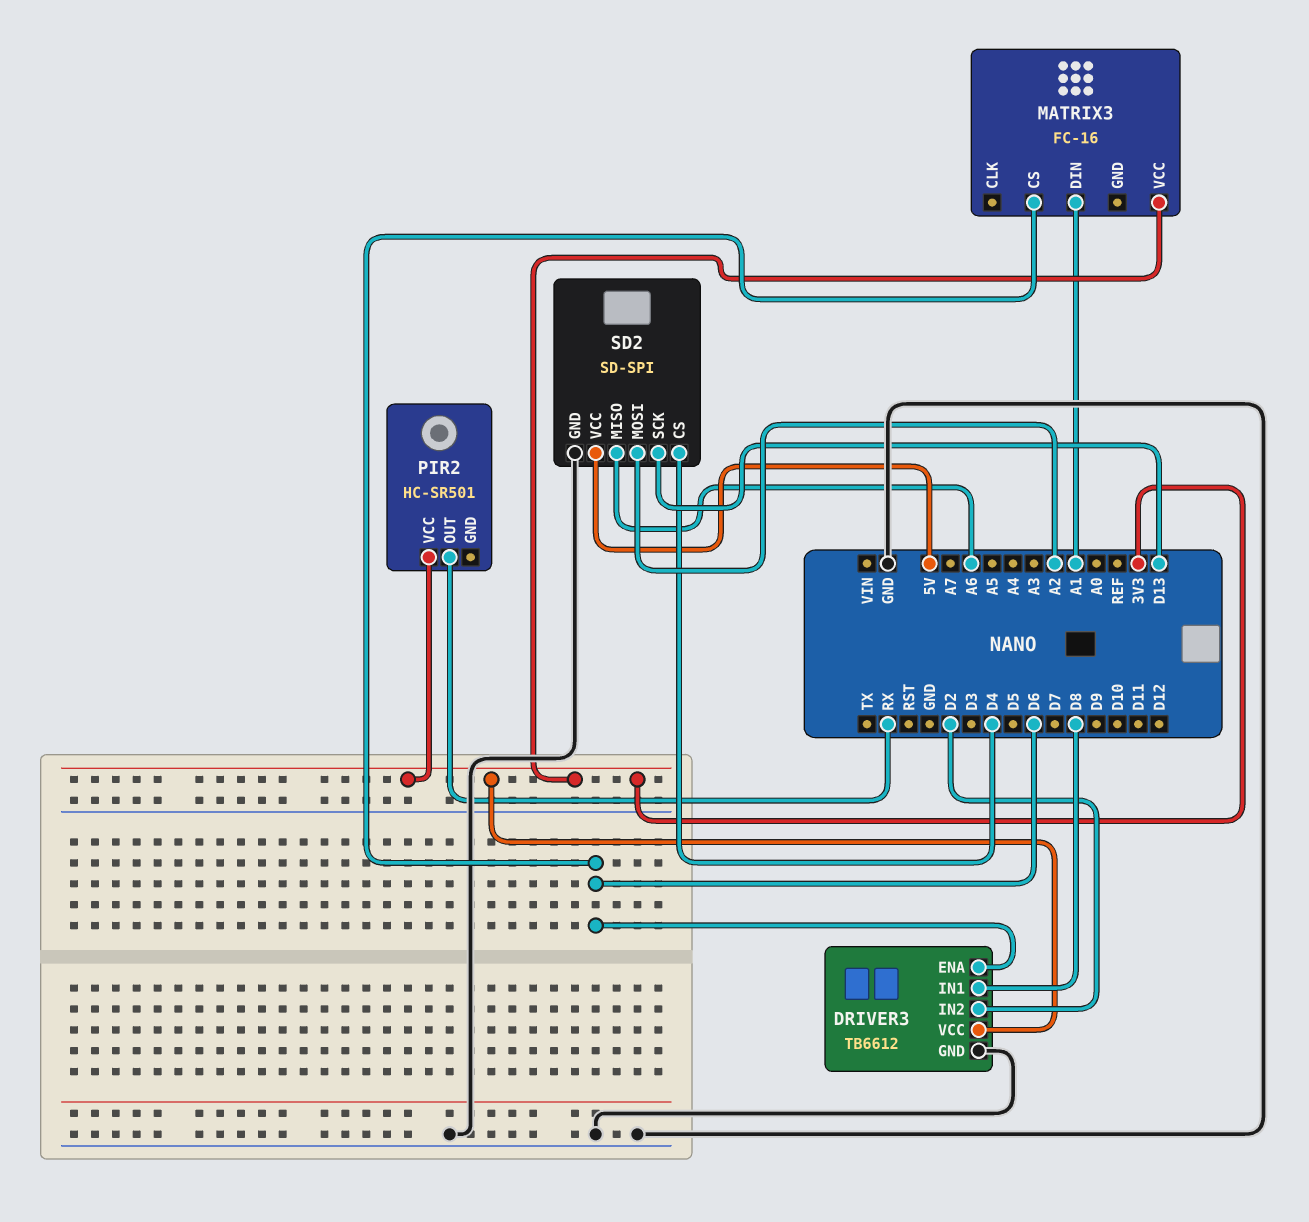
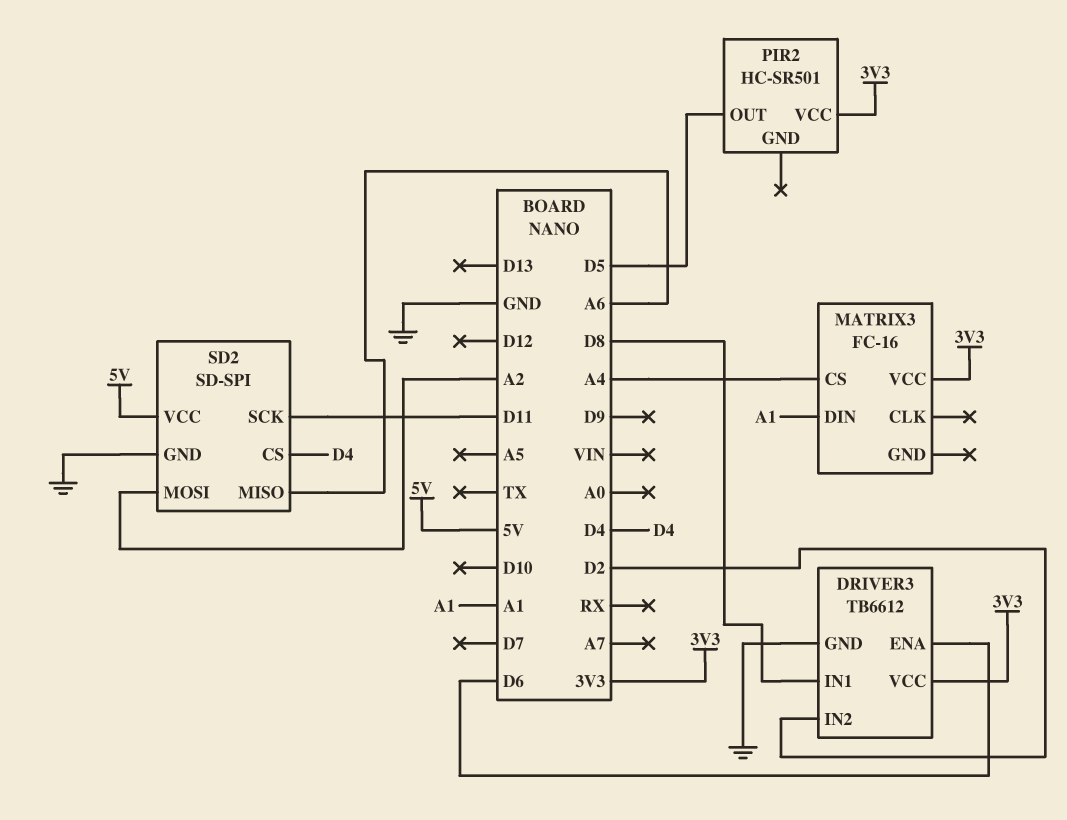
MATRIX3 pin CS: D6 -> A4
PIR2 pin OUT: RX -> D5
SD2 pin SCK: D13 -> D11

